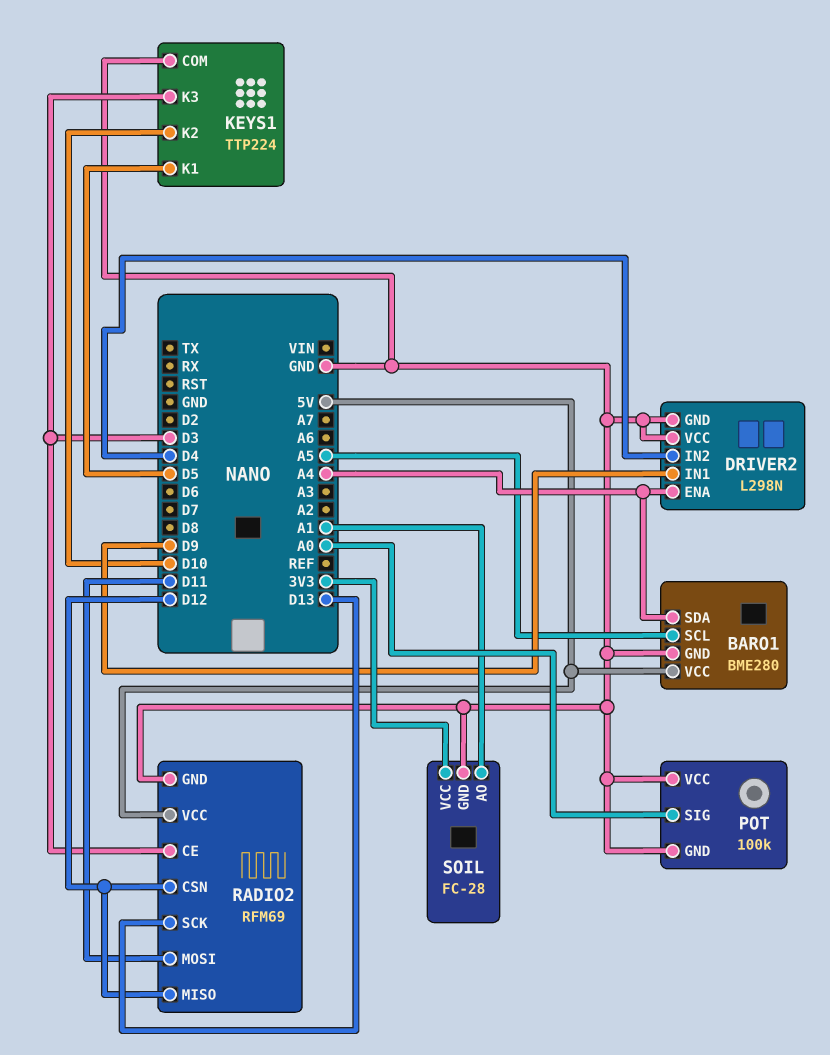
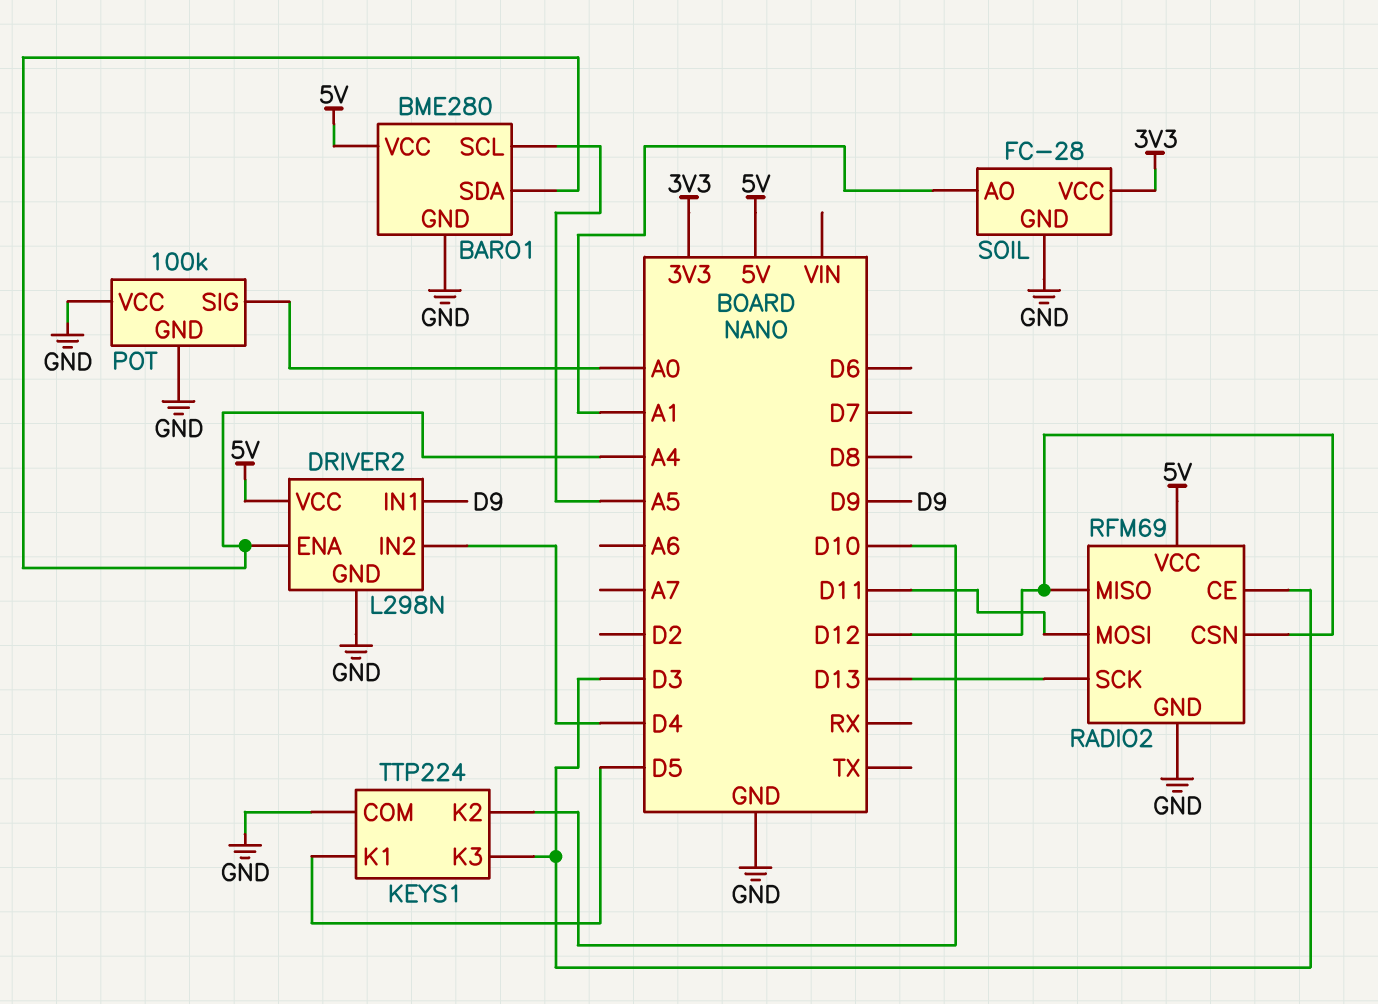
DRIVER2 pin VCC: GND -> 5V

